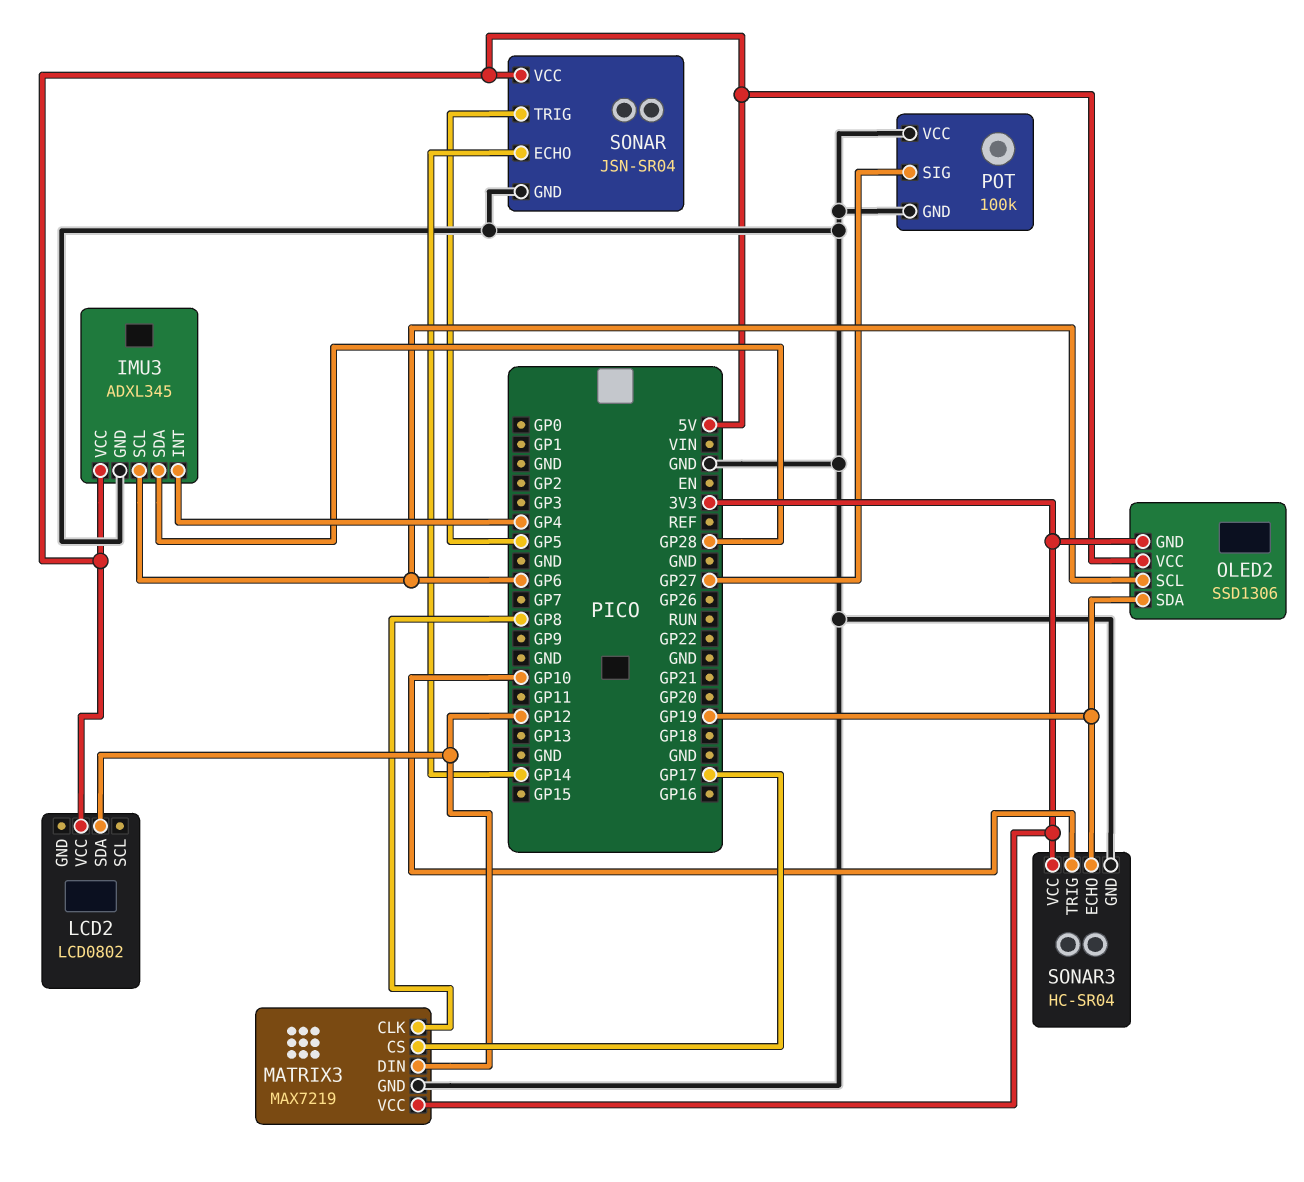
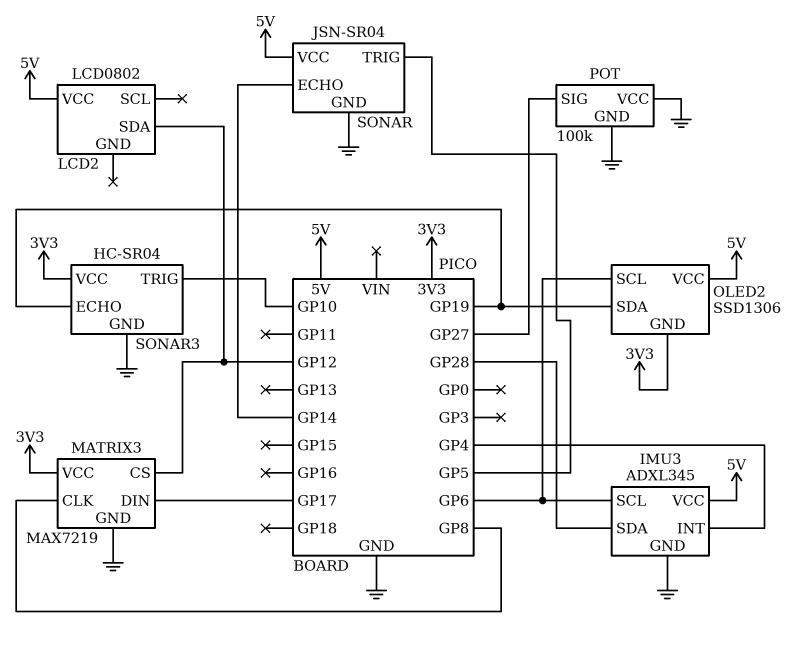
MATRIX3 pin CS: GP17 -> GP12
MATRIX3 pin DIN: GP12 -> GP17

